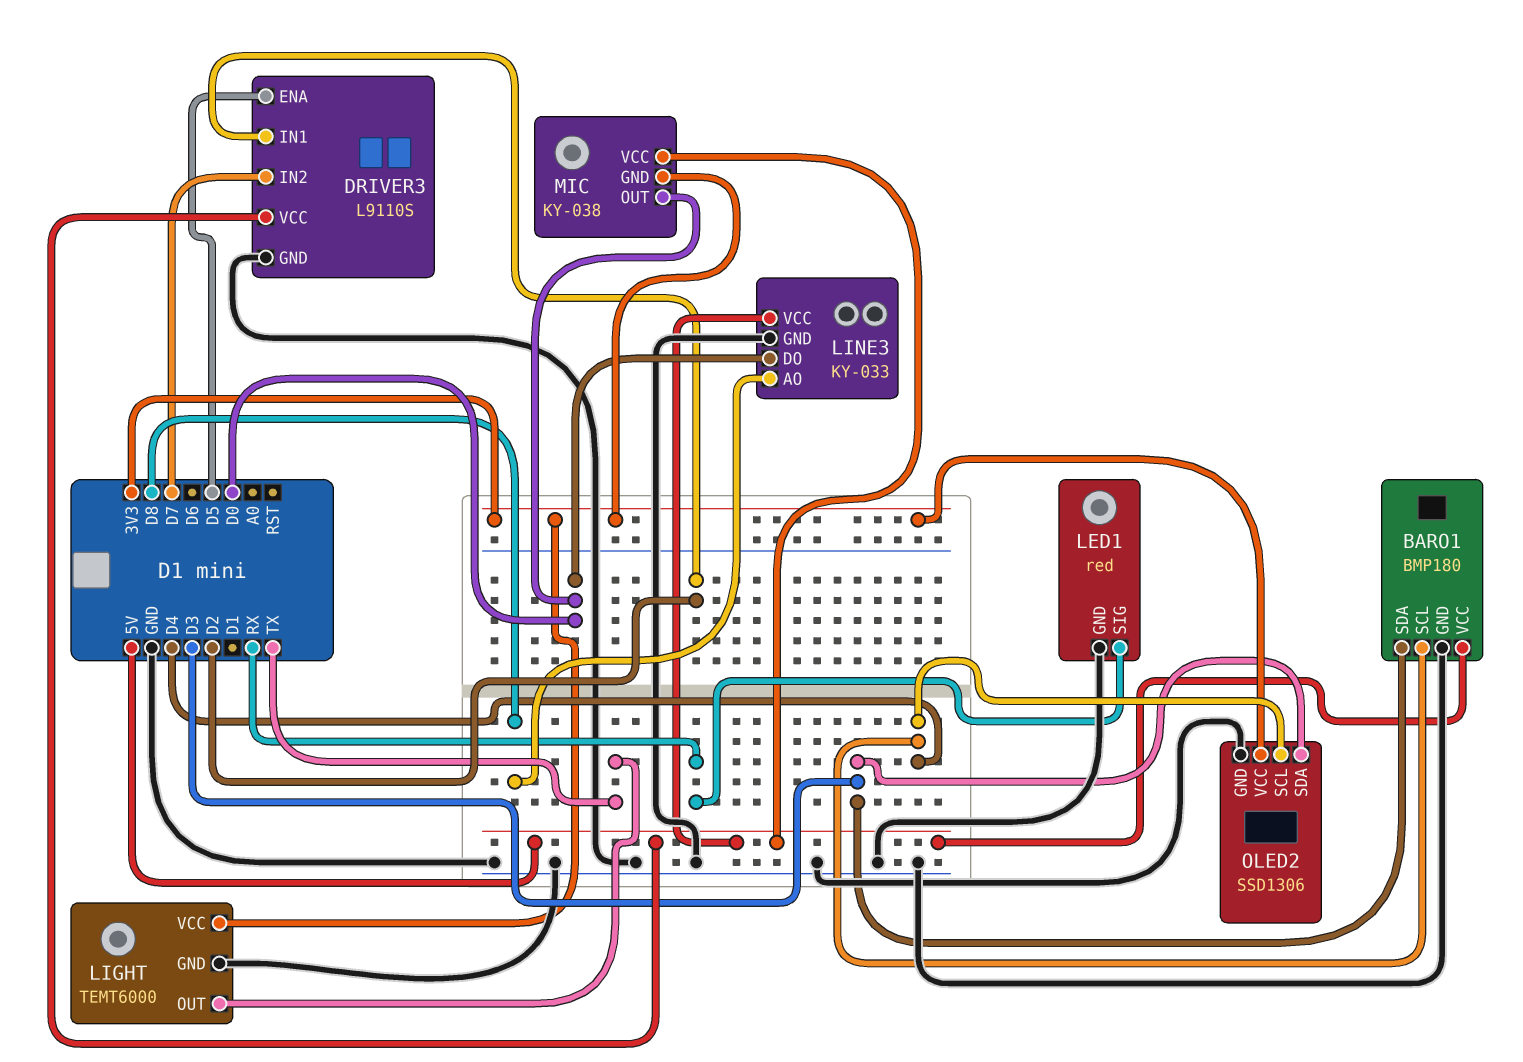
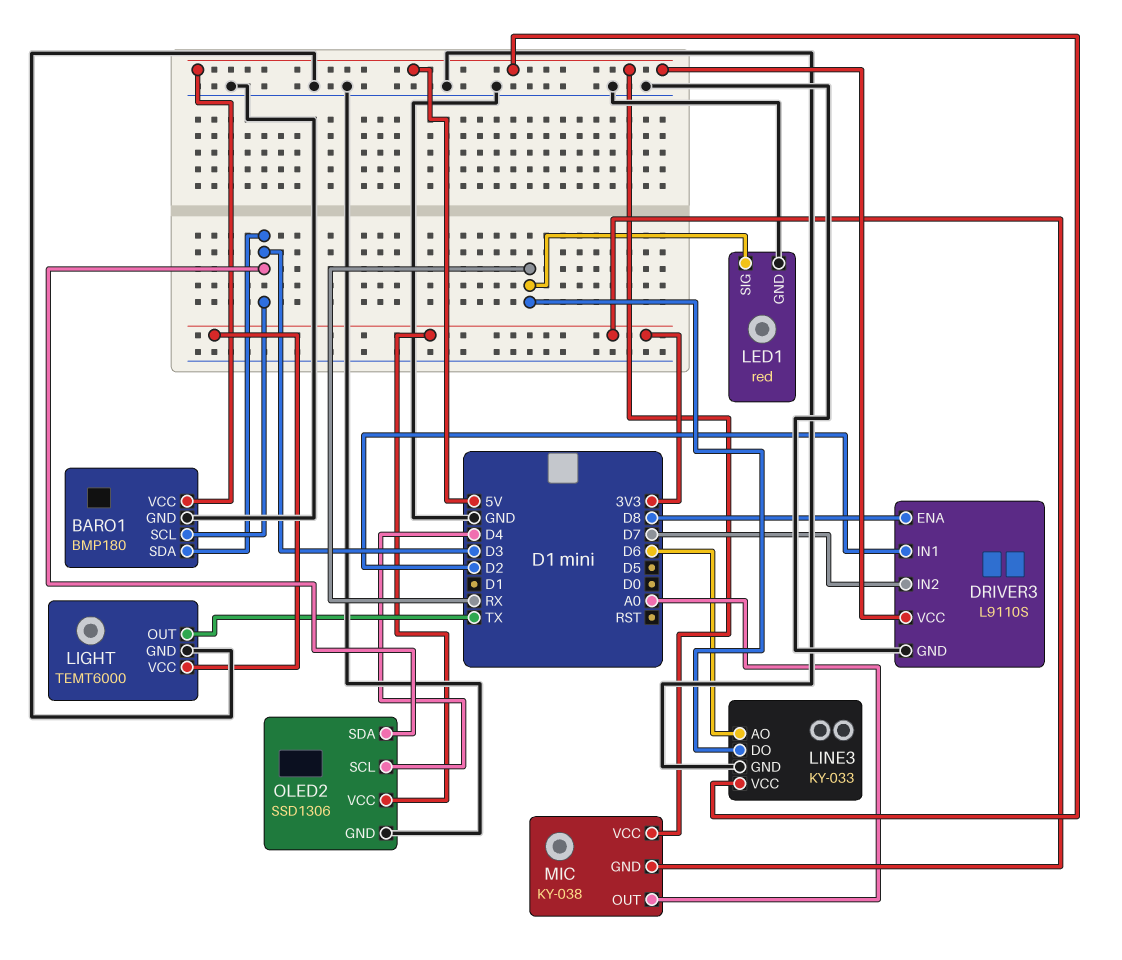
BARO1 pin SCL: D4 -> D3
DRIVER3 pin ENA: D5 -> D8
LINE3 pin AO: D8 -> D6
LINE3 pin DO: D0 -> RX
MIC pin OUT: D0 -> A0

